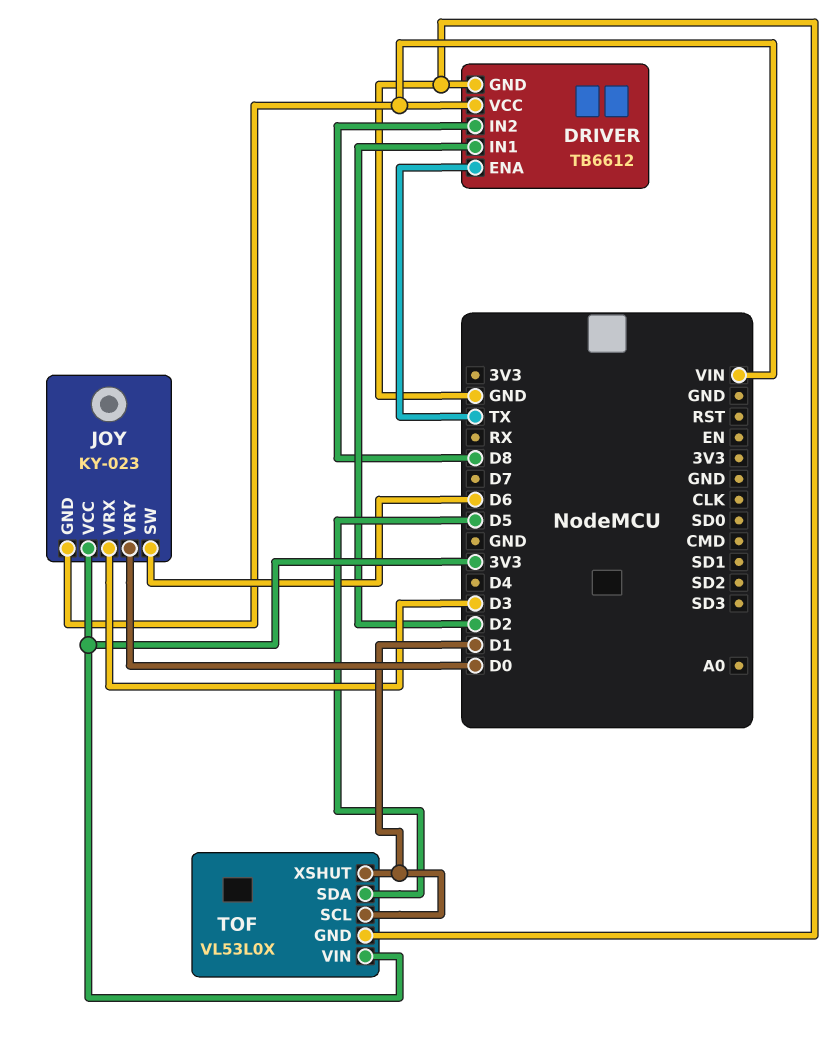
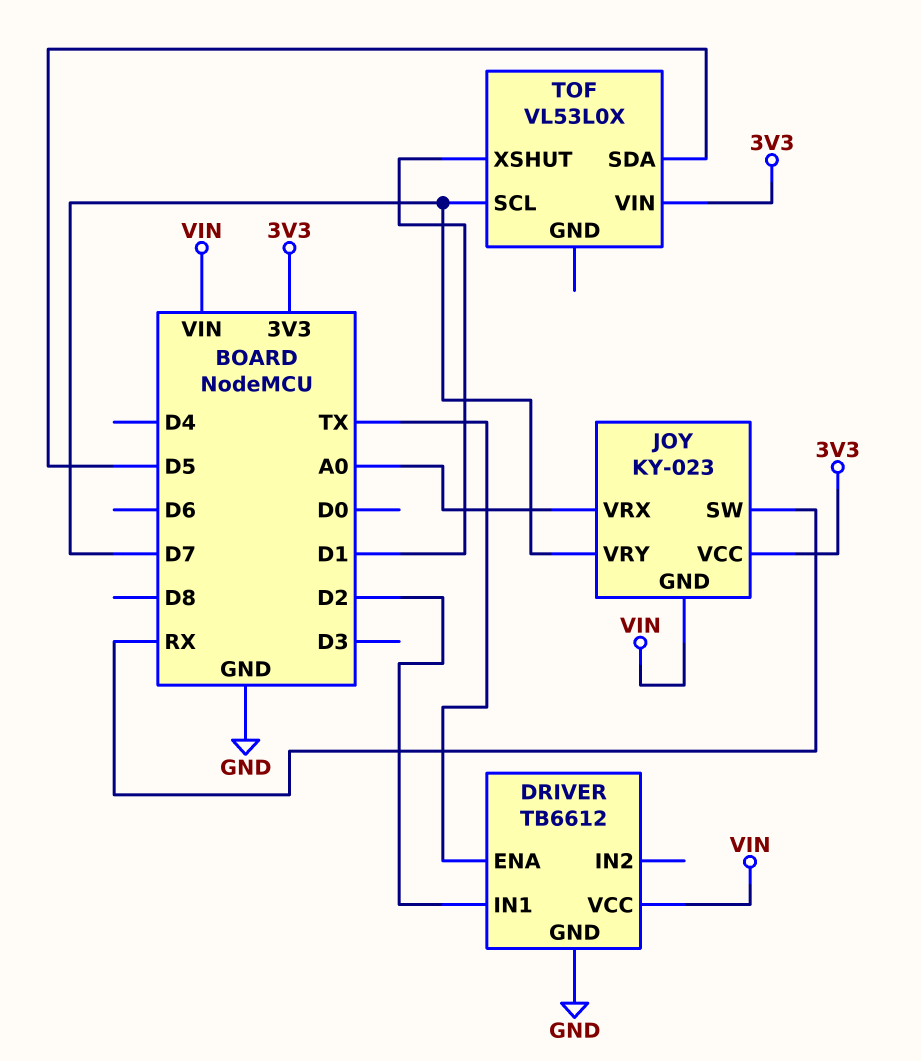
DRIVER pin IN2: D8 -> none
JOY pin SW: D6 -> RX
JOY pin VRX: D3 -> A0
JOY pin VRY: D0 -> D7
TOF pin GND: GND -> none
TOF pin SCL: D1 -> D7

